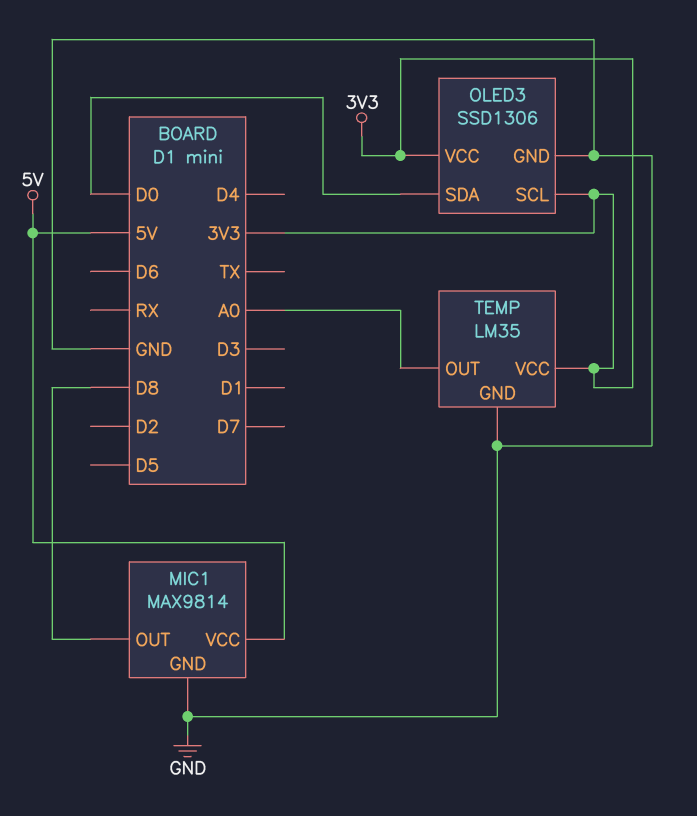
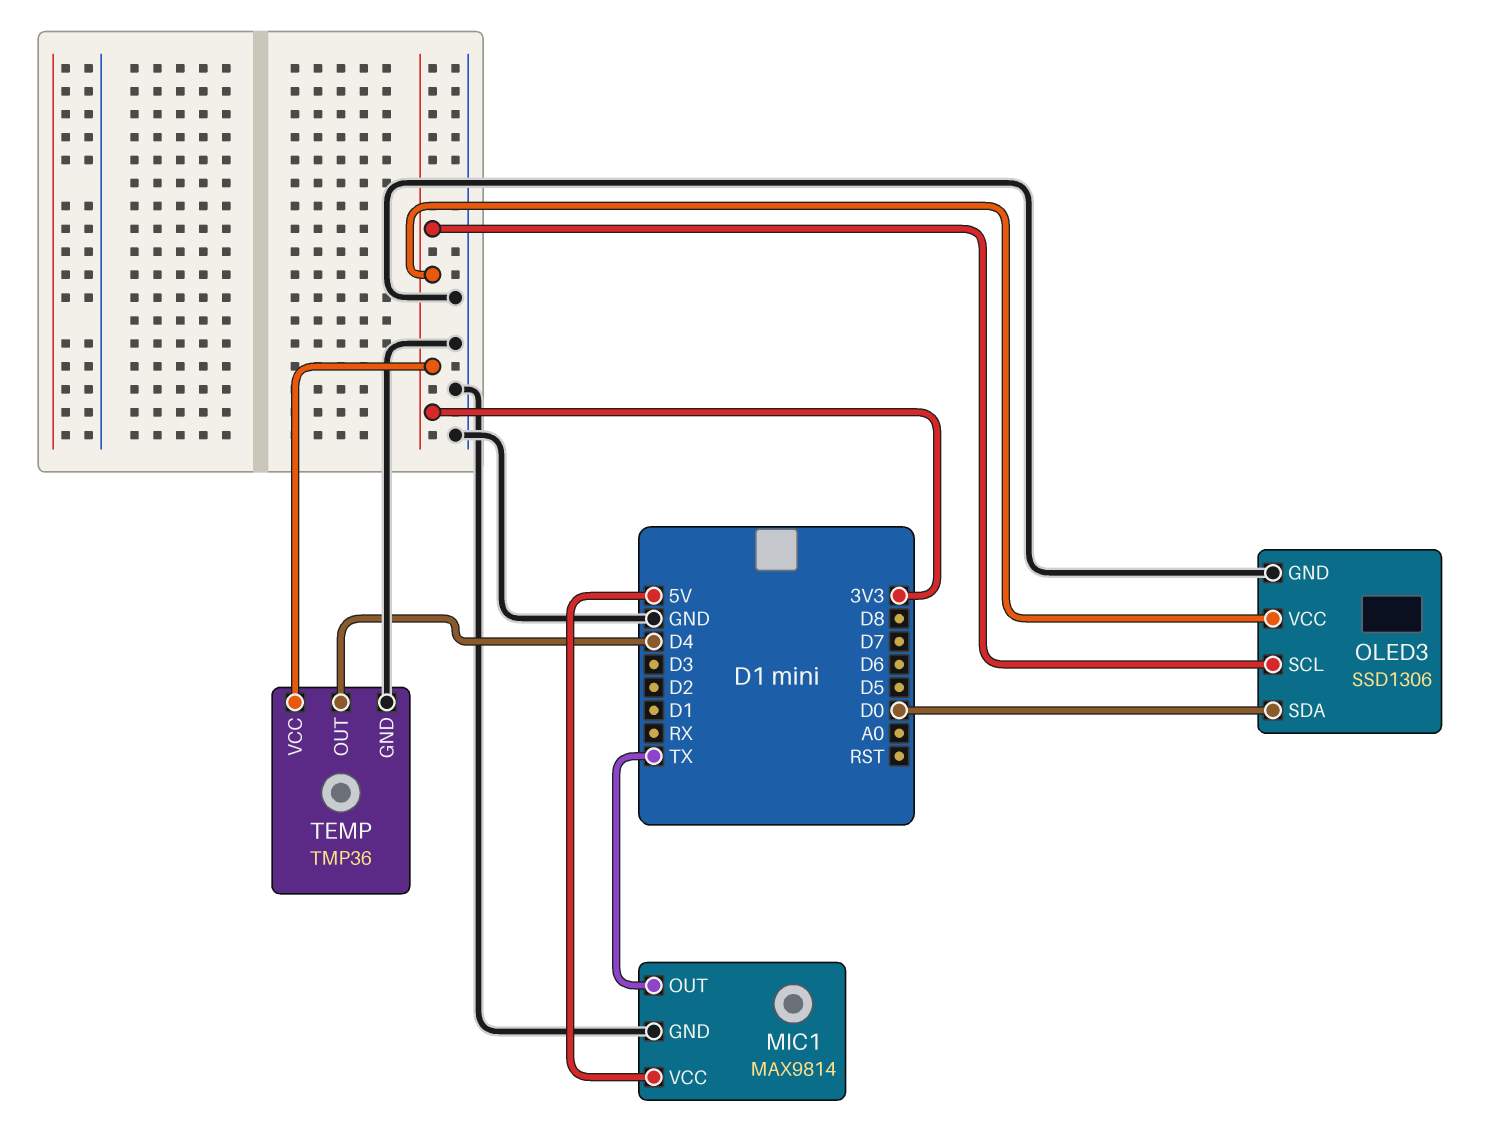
MIC1 pin OUT: D8 -> TX
TEMP: LM35 -> TMP36
TEMP pin OUT: A0 -> D4

